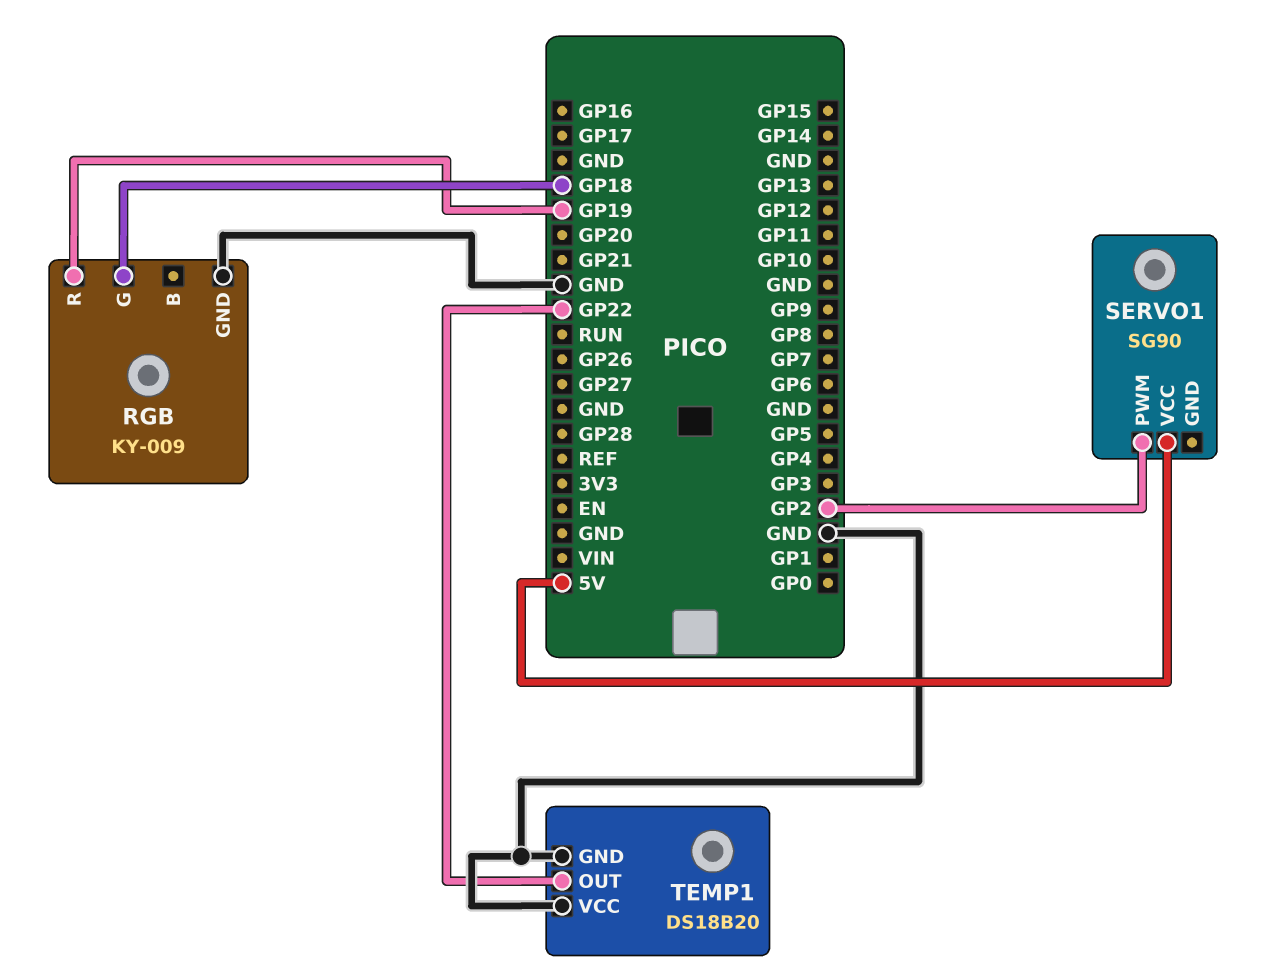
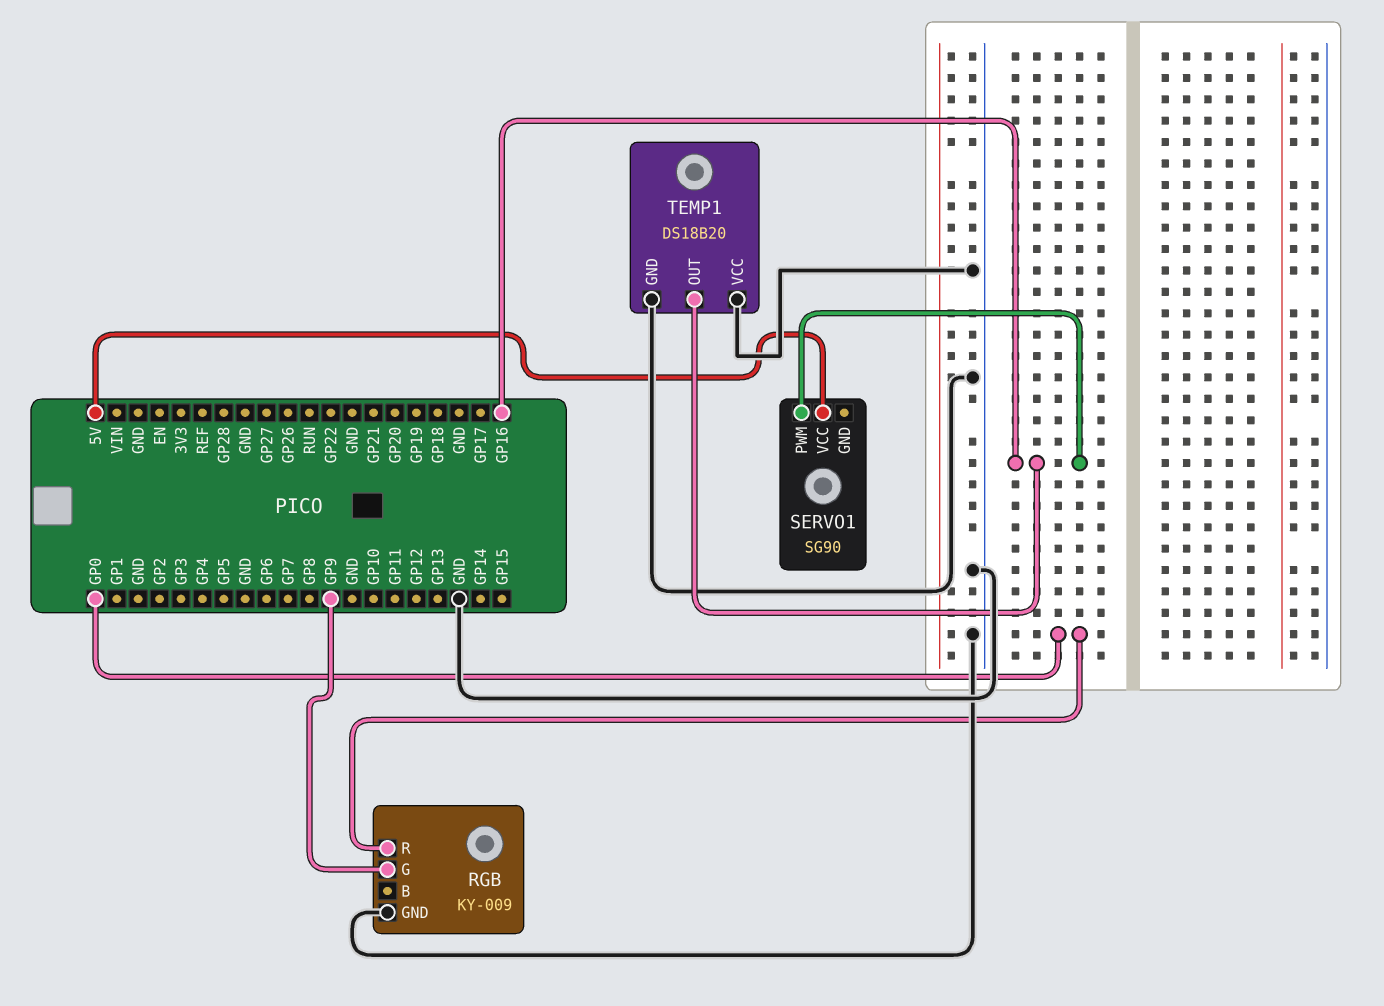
RGB pin G: GP18 -> GP9
RGB pin R: GP19 -> GP0
SERVO1 pin PWM: GP2 -> GP16
TEMP1 pin OUT: GP22 -> GP16

